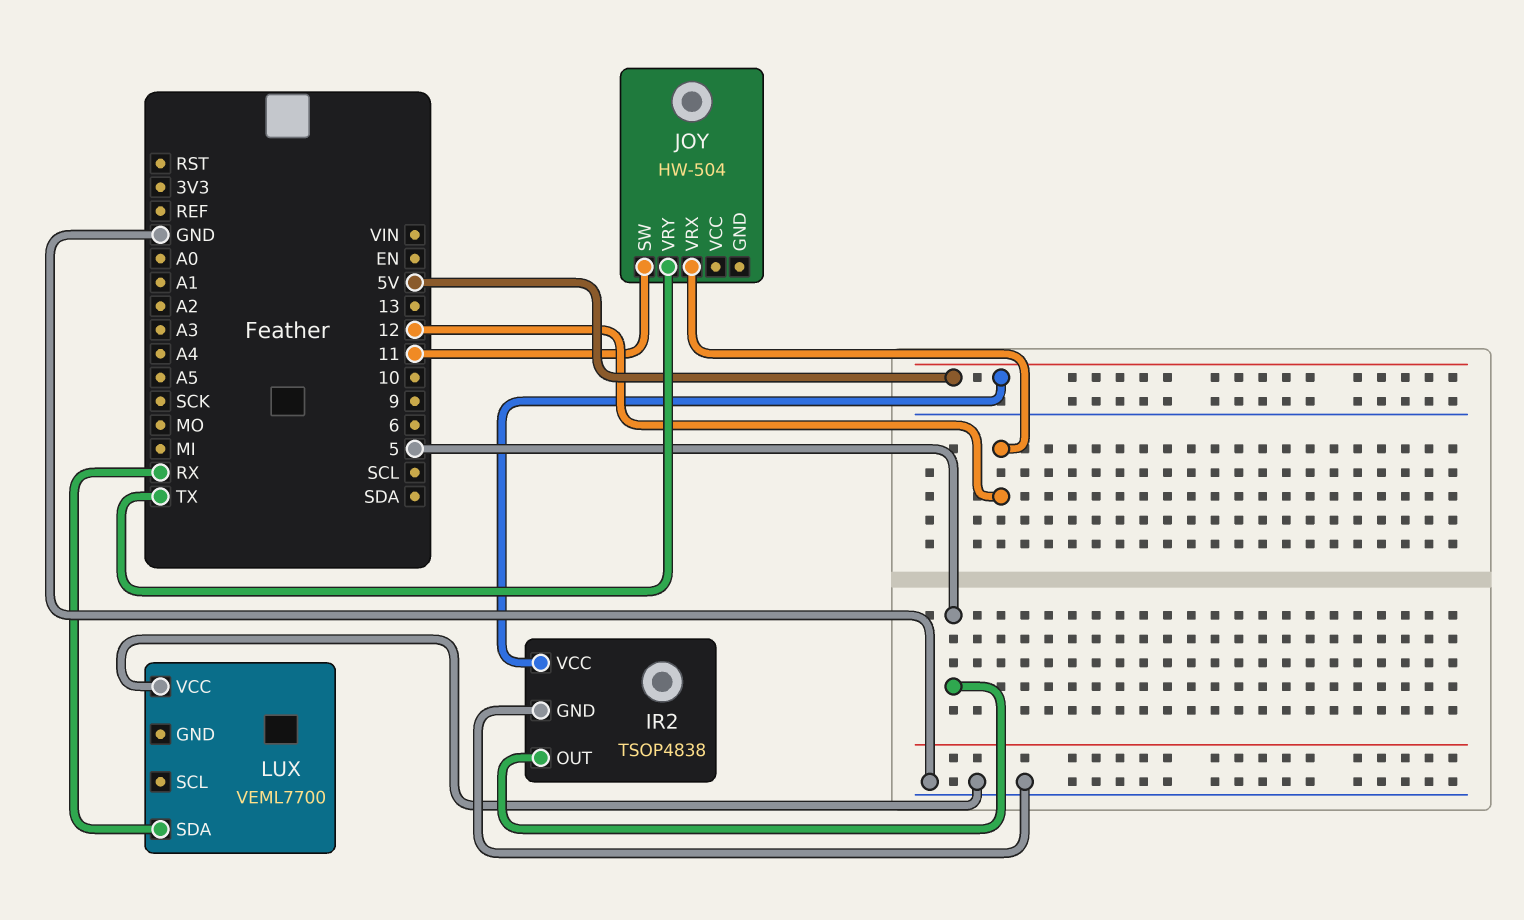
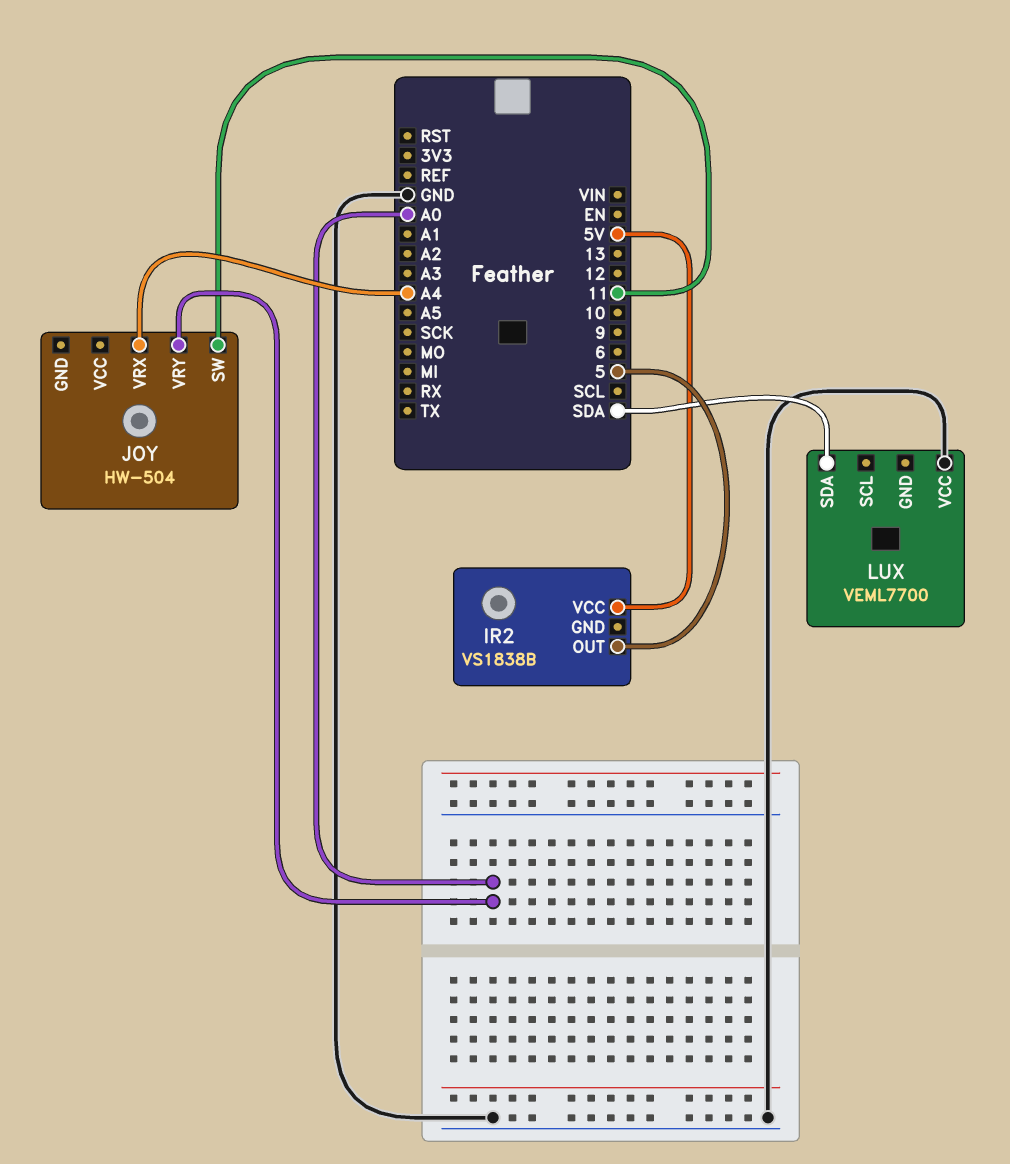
IR2: TSOP4838 -> VS1838B
IR2 pin GND: GND -> none
JOY pin VRX: 12 -> A4
JOY pin VRY: TX -> A0
LUX pin SDA: RX -> SDA

